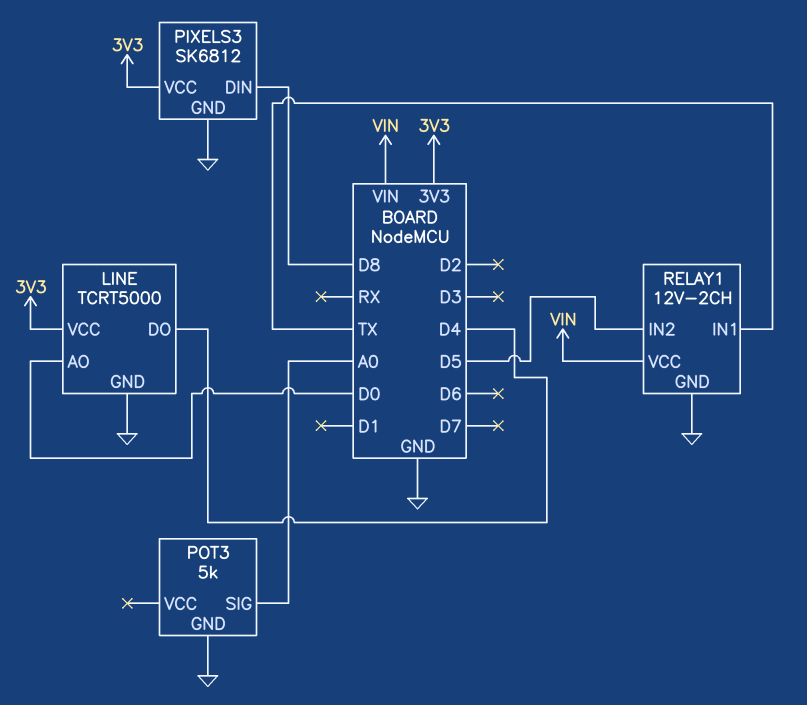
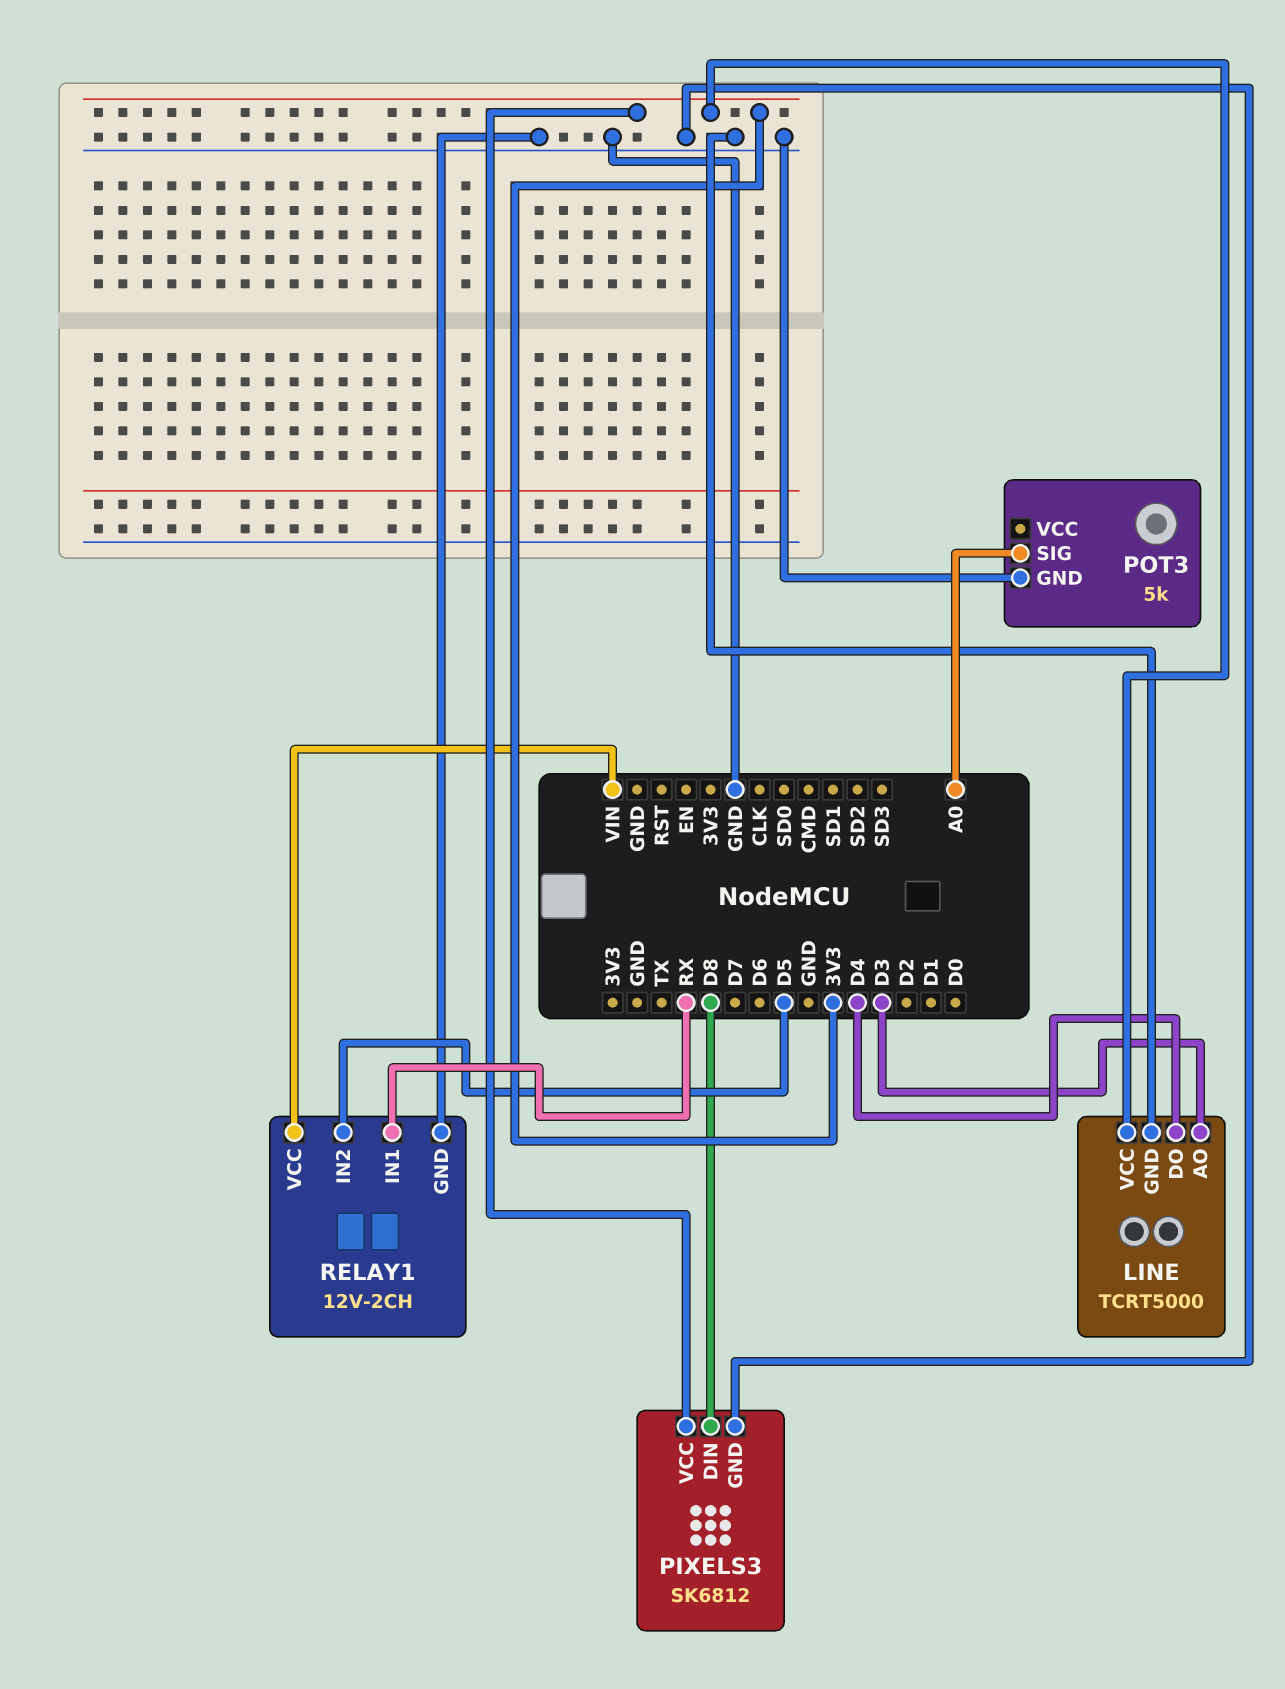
LINE pin AO: D0 -> D3
RELAY1 pin IN1: TX -> RX

